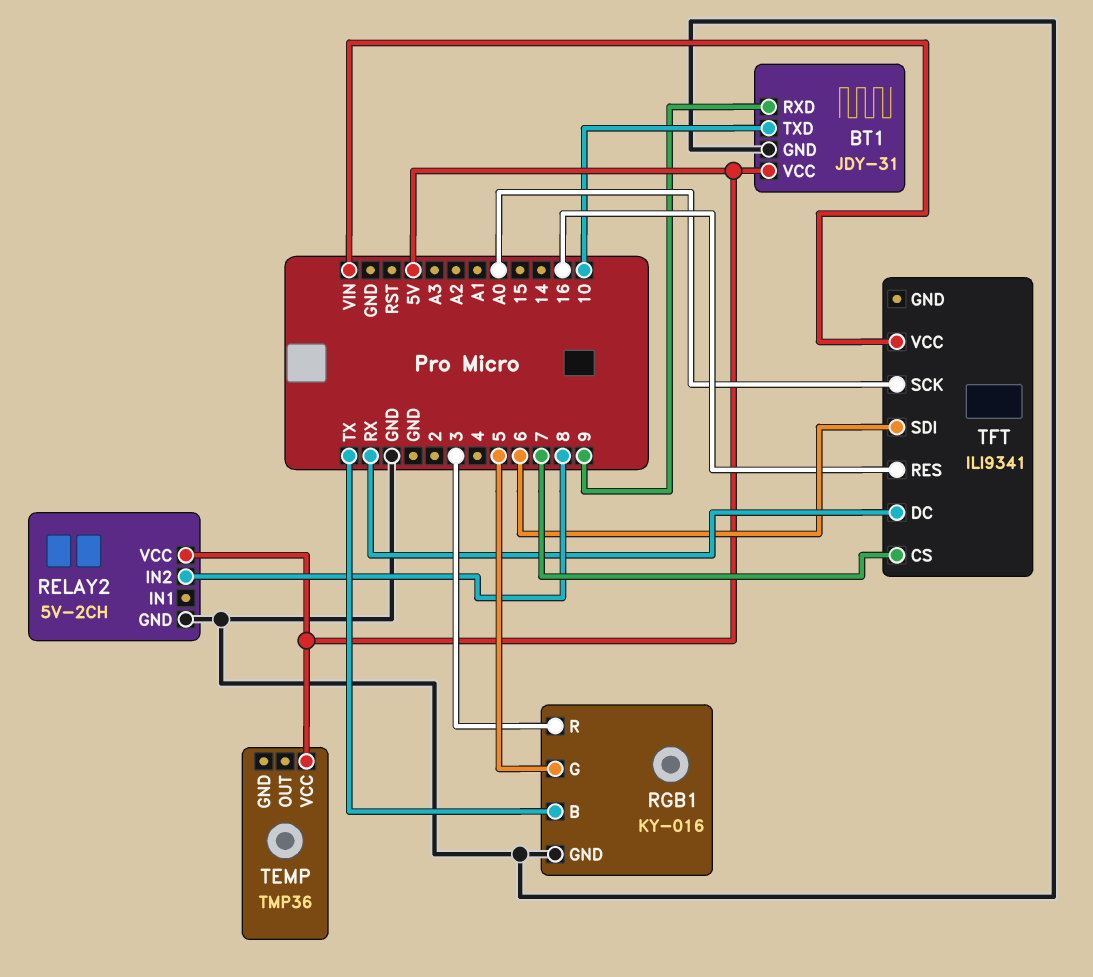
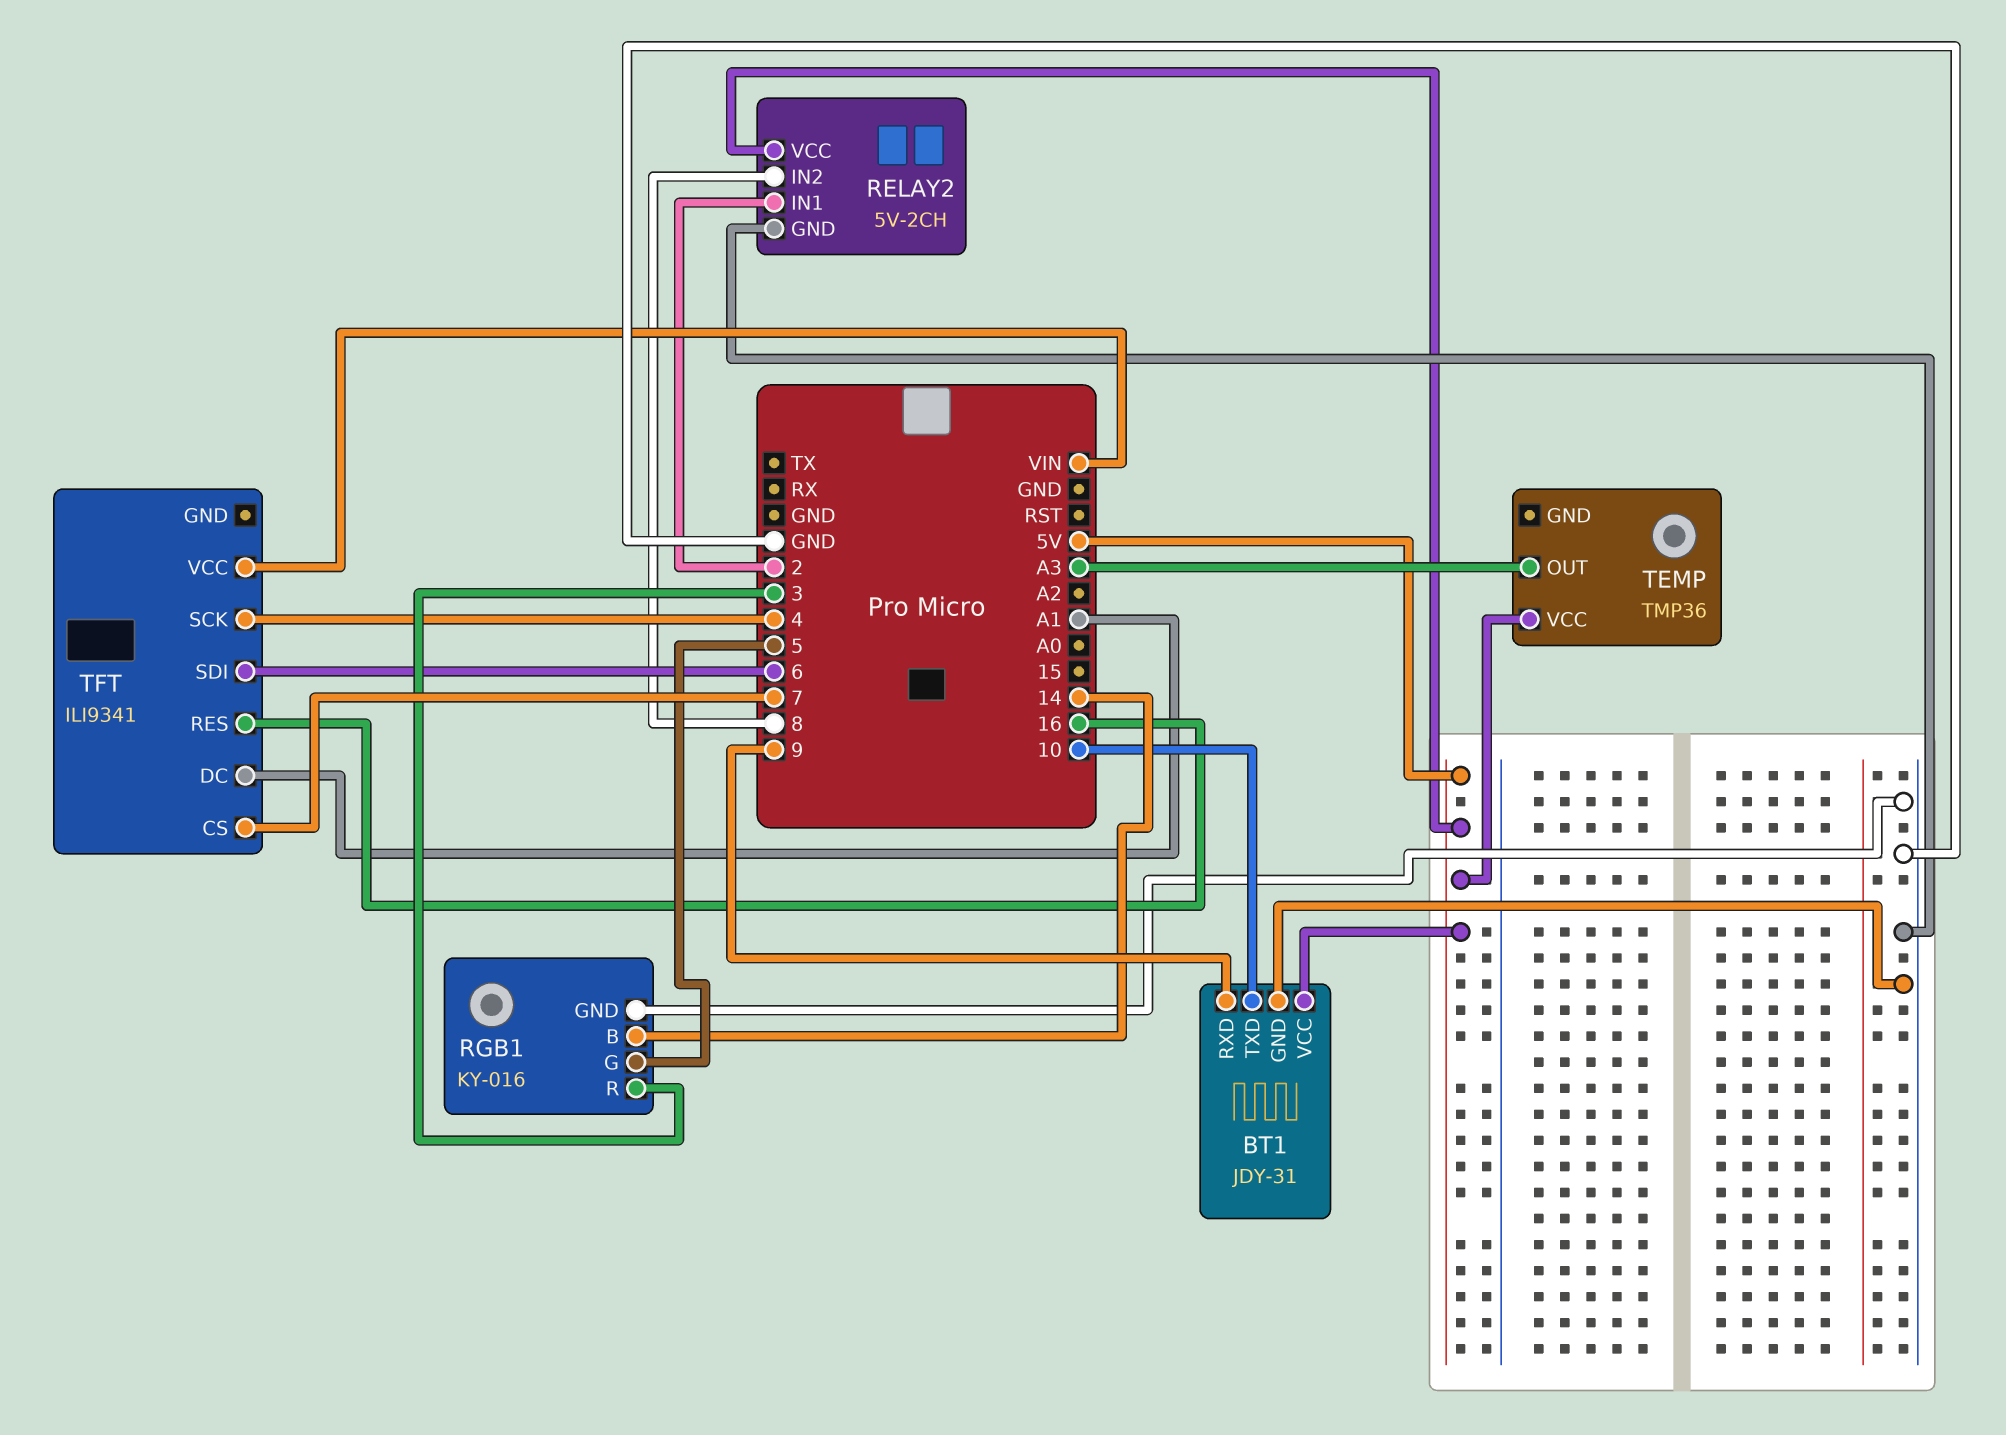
RELAY2 pin IN1: none -> 2
RGB1 pin B: TX -> 14
TEMP pin OUT: none -> A3
TFT pin DC: RX -> A1
TFT pin SCK: A0 -> 4

